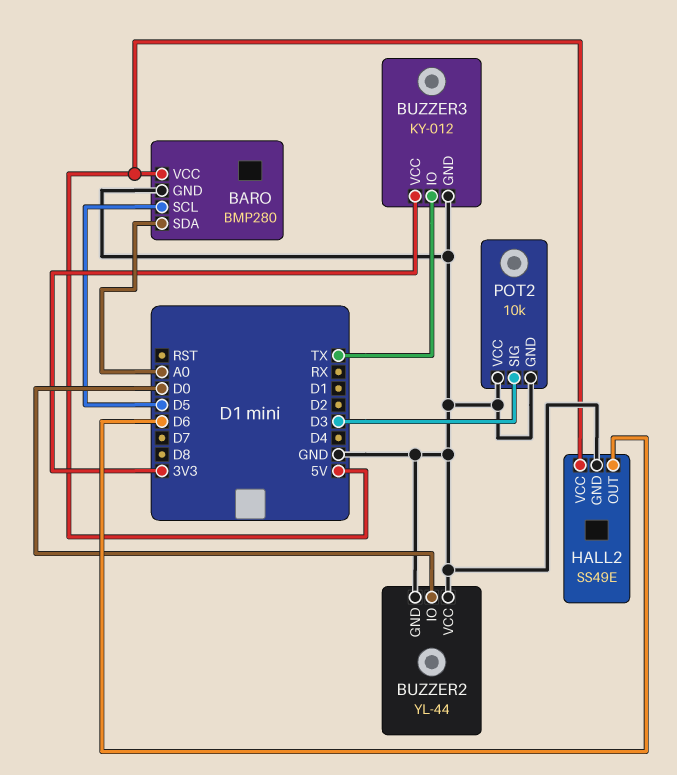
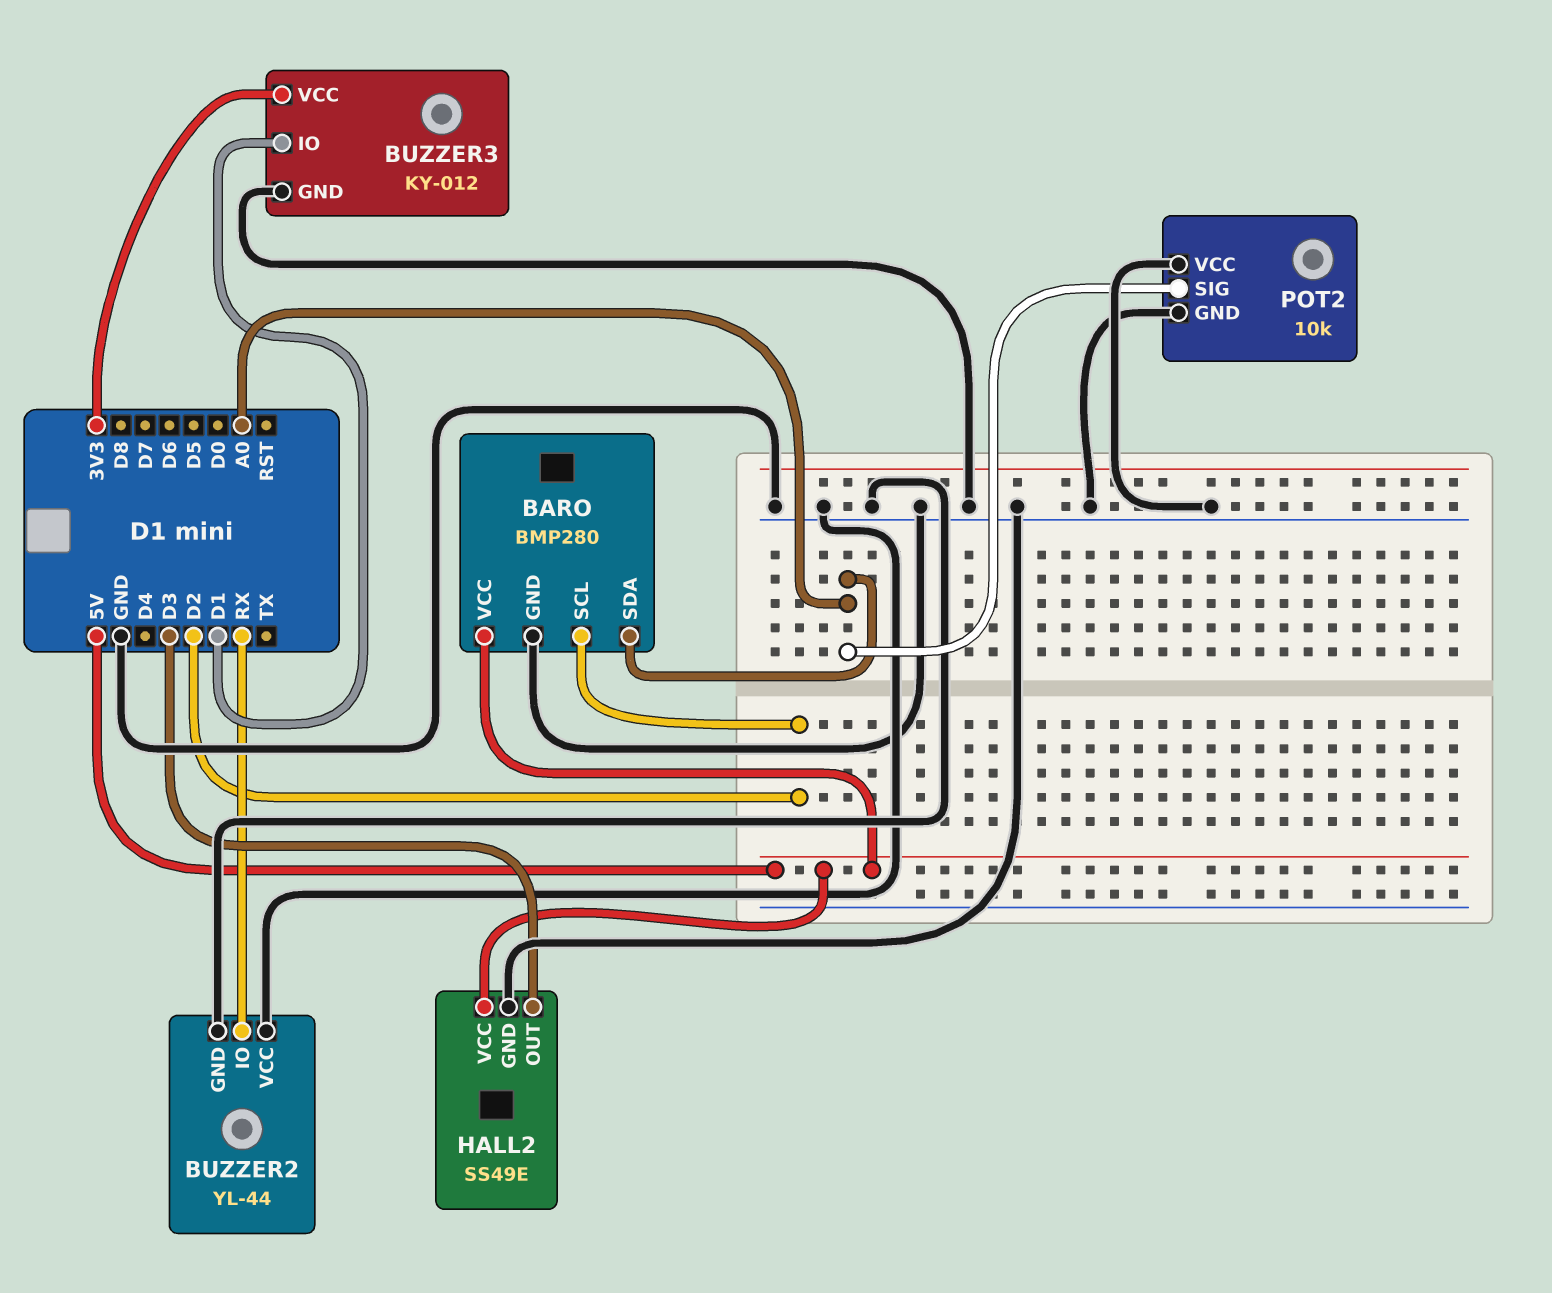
BARO pin SCL: D5 -> D2
BUZZER2 pin IO: D0 -> RX
BUZZER3 pin IO: TX -> D1
HALL2 pin OUT: D6 -> D3
POT2 pin SIG: D3 -> A0

